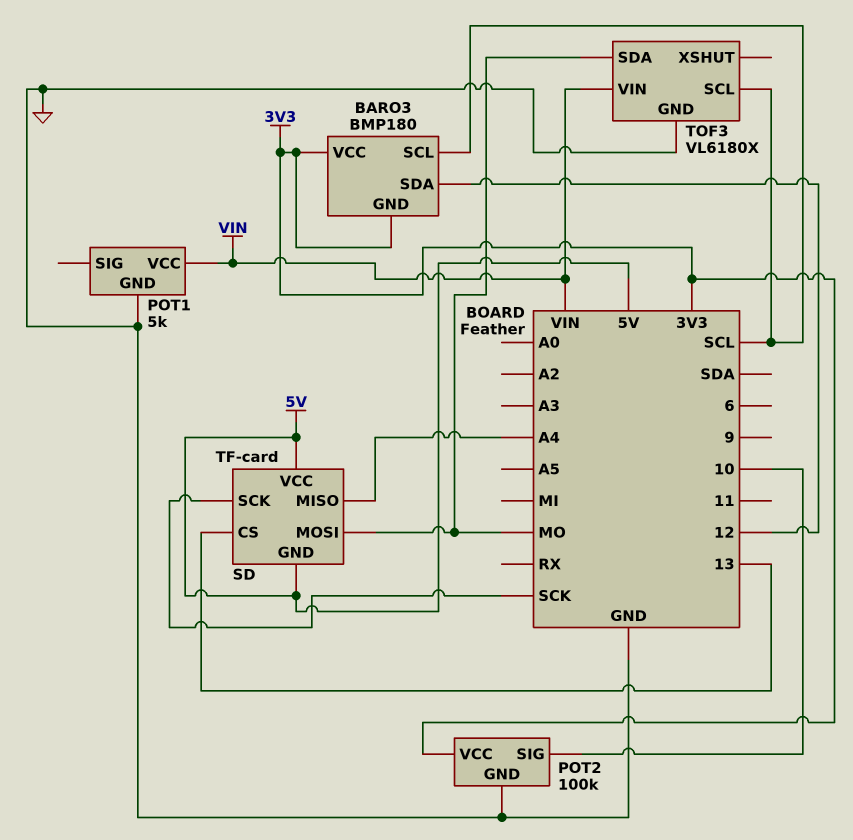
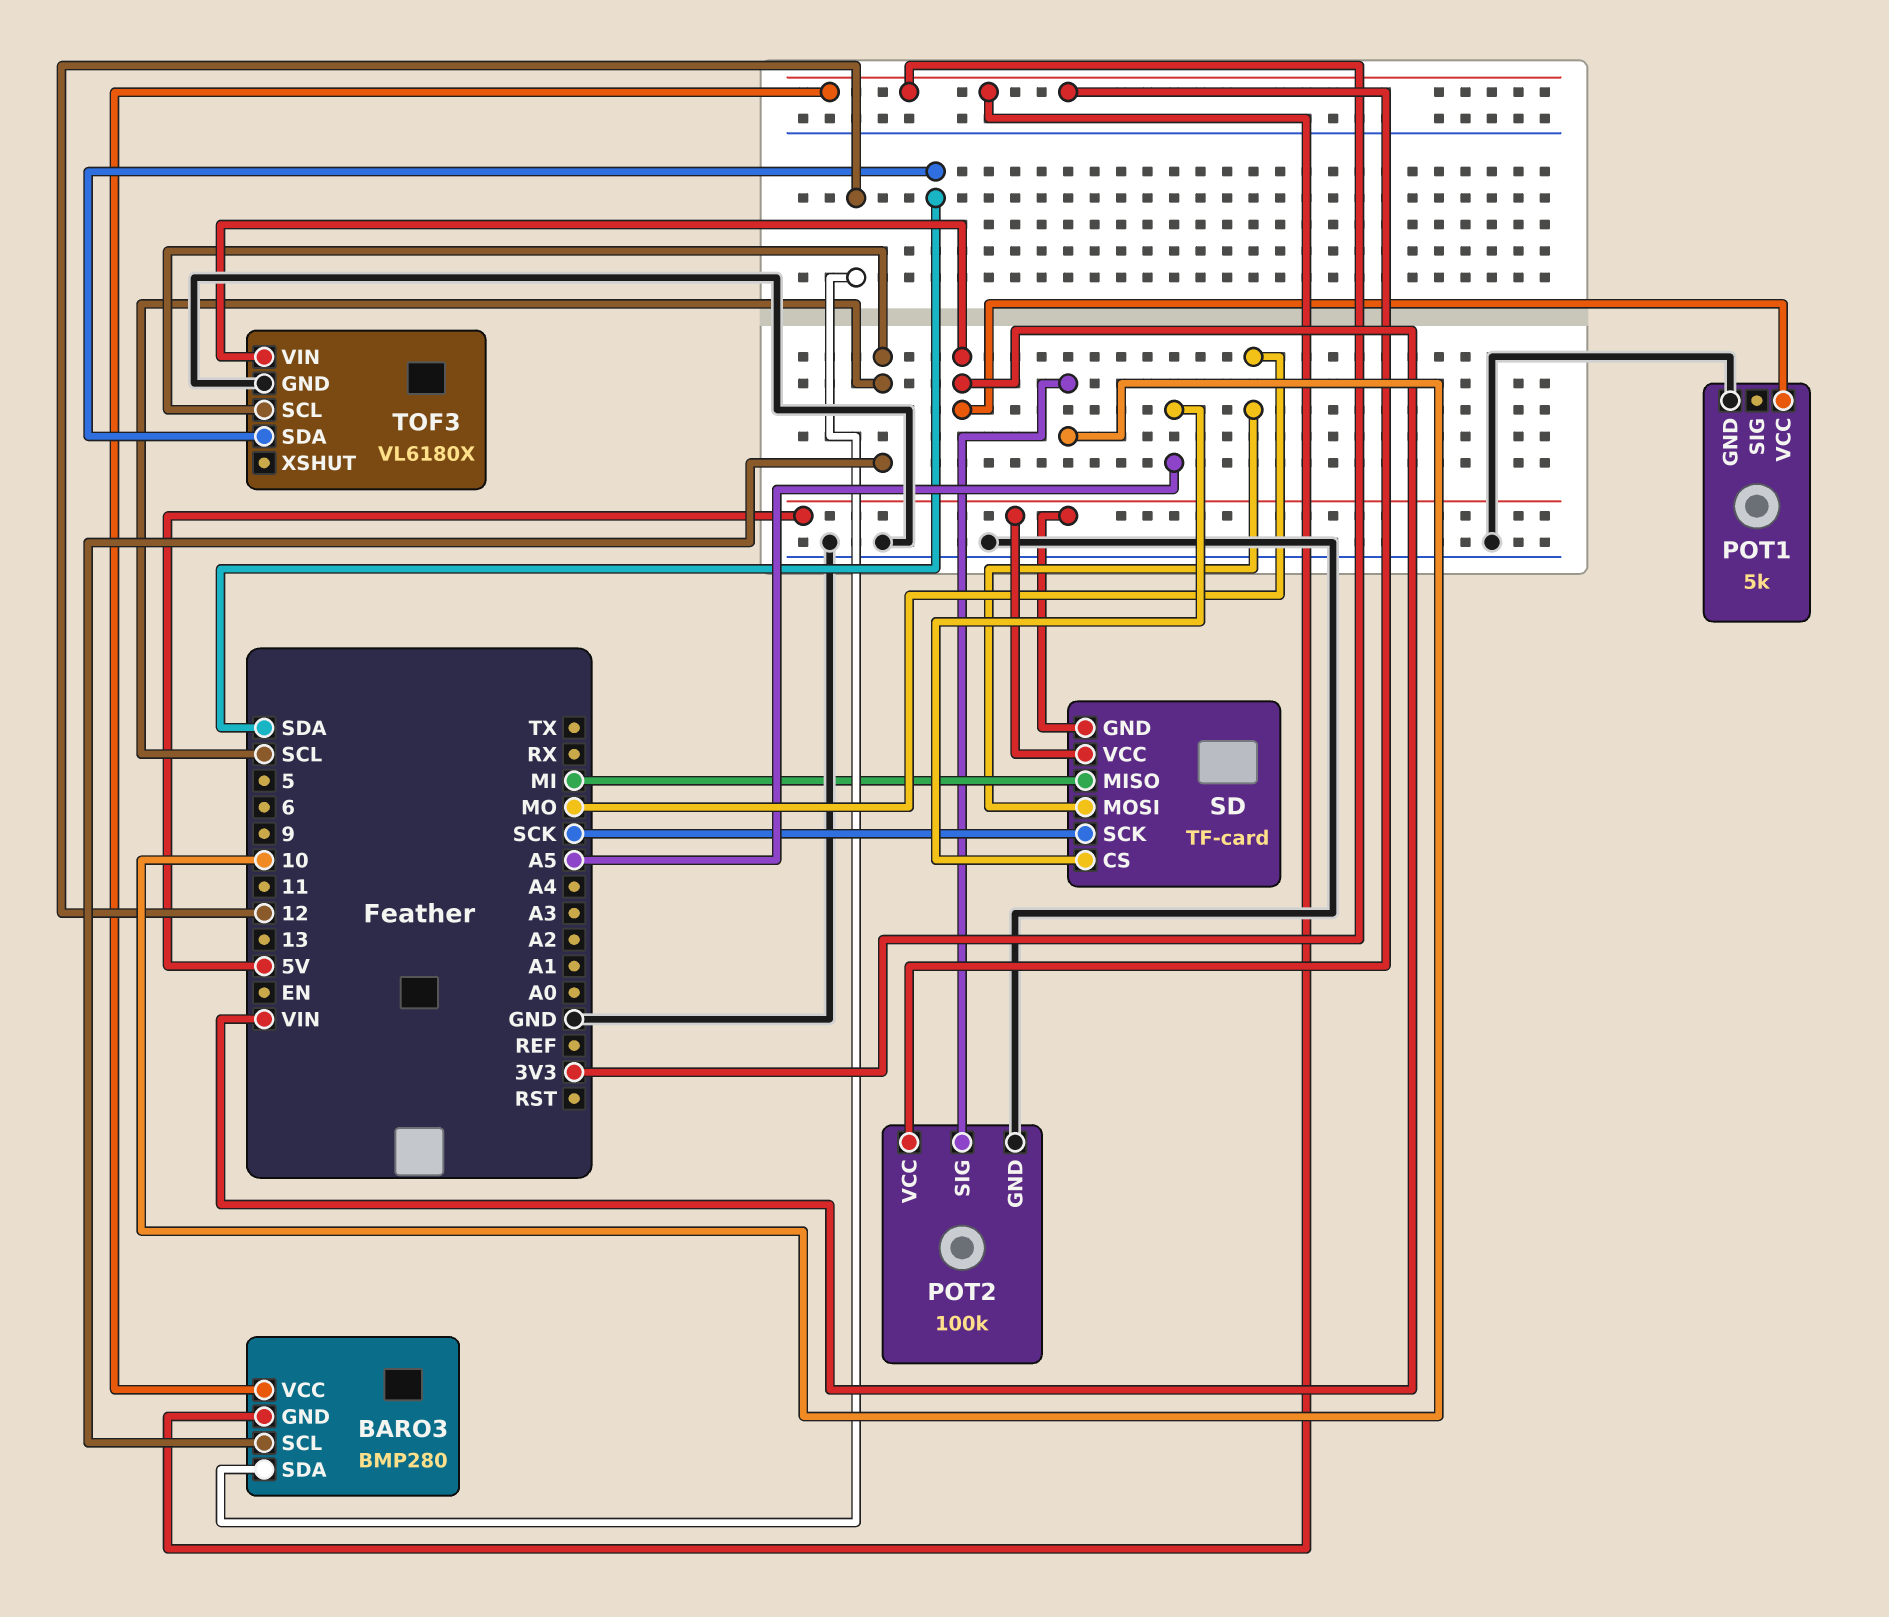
BARO3: BMP180 -> BMP280
SD pin CS: 13 -> A5
SD pin MISO: A4 -> MI
TOF3 pin SDA: MO -> SDA

